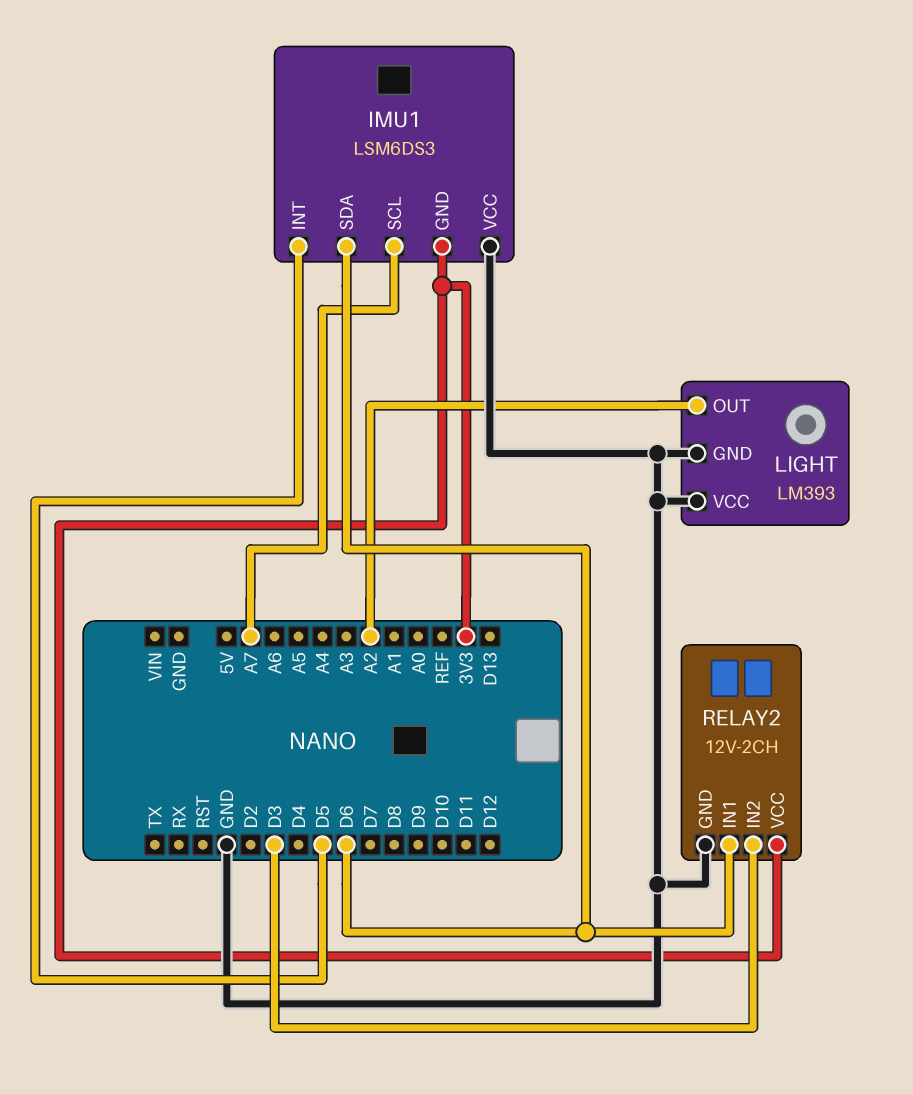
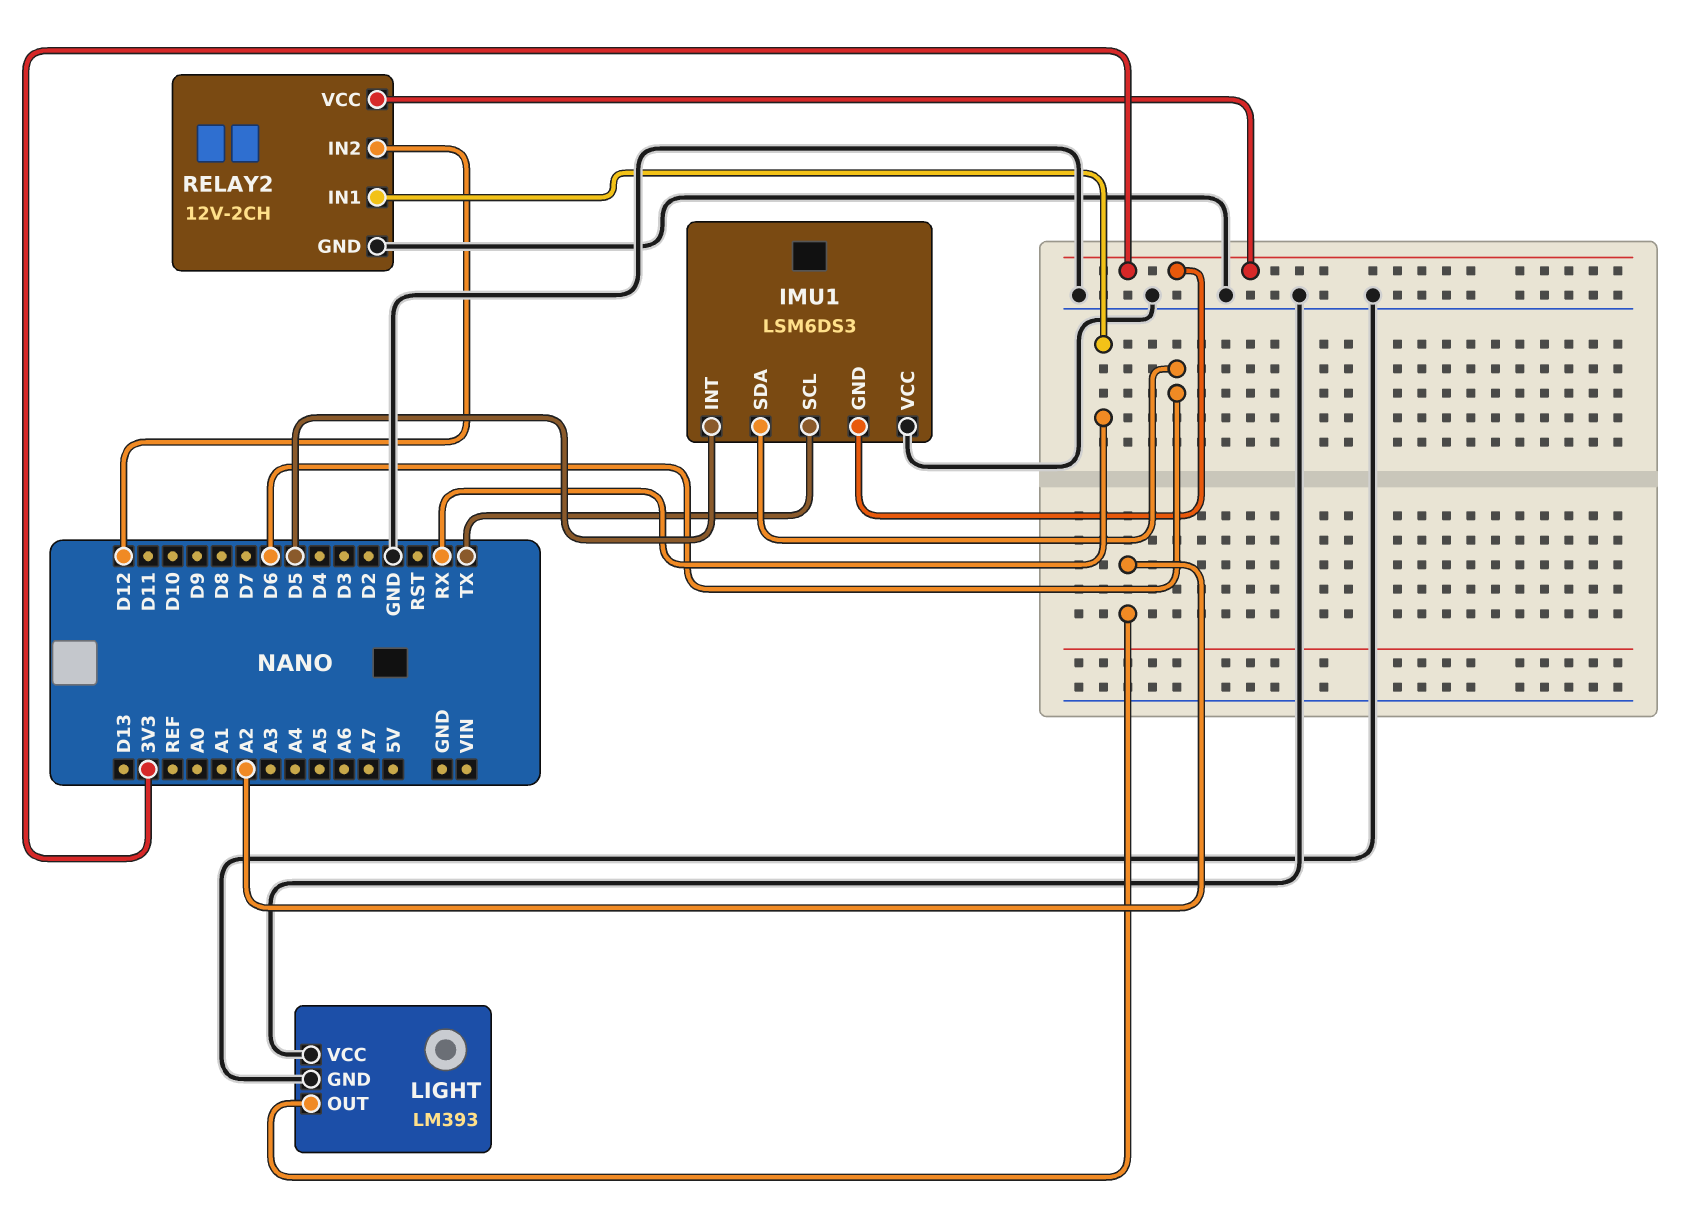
IMU1 pin SCL: A7 -> TX
RELAY2 pin IN1: D6 -> RX
RELAY2 pin IN2: D3 -> D12

